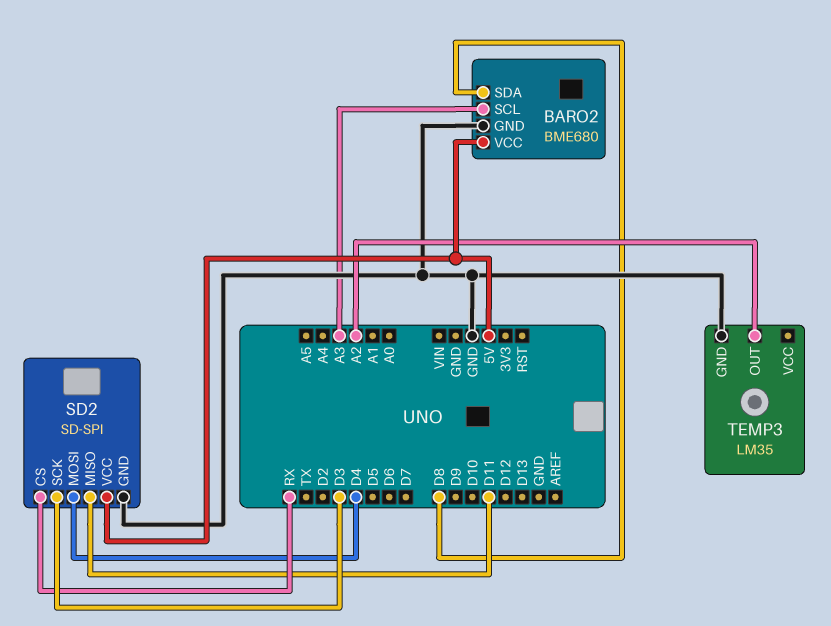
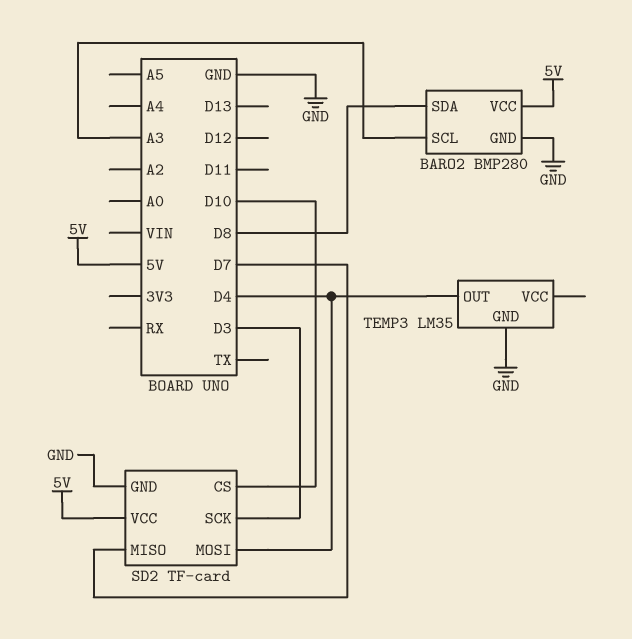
BARO2: BME680 -> BMP280
SD2: SD-SPI -> TF-card
SD2 pin CS: RX -> D10
SD2 pin MISO: D11 -> D7
TEMP3 pin OUT: A2 -> D4

